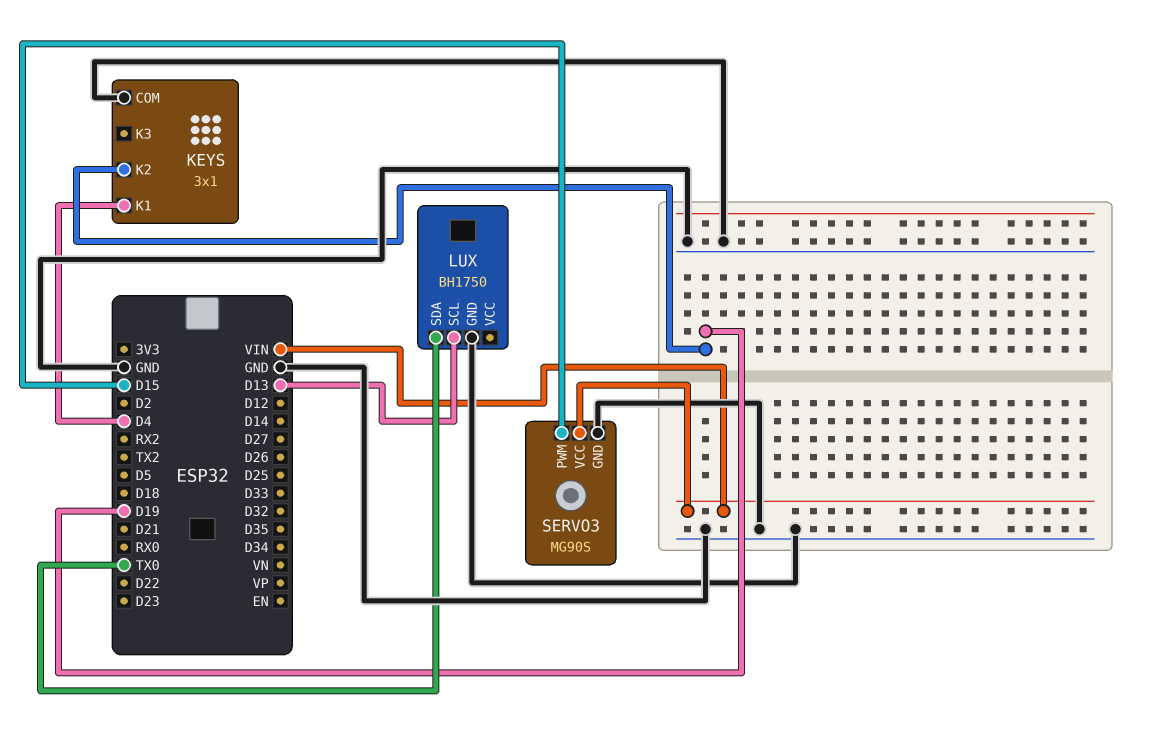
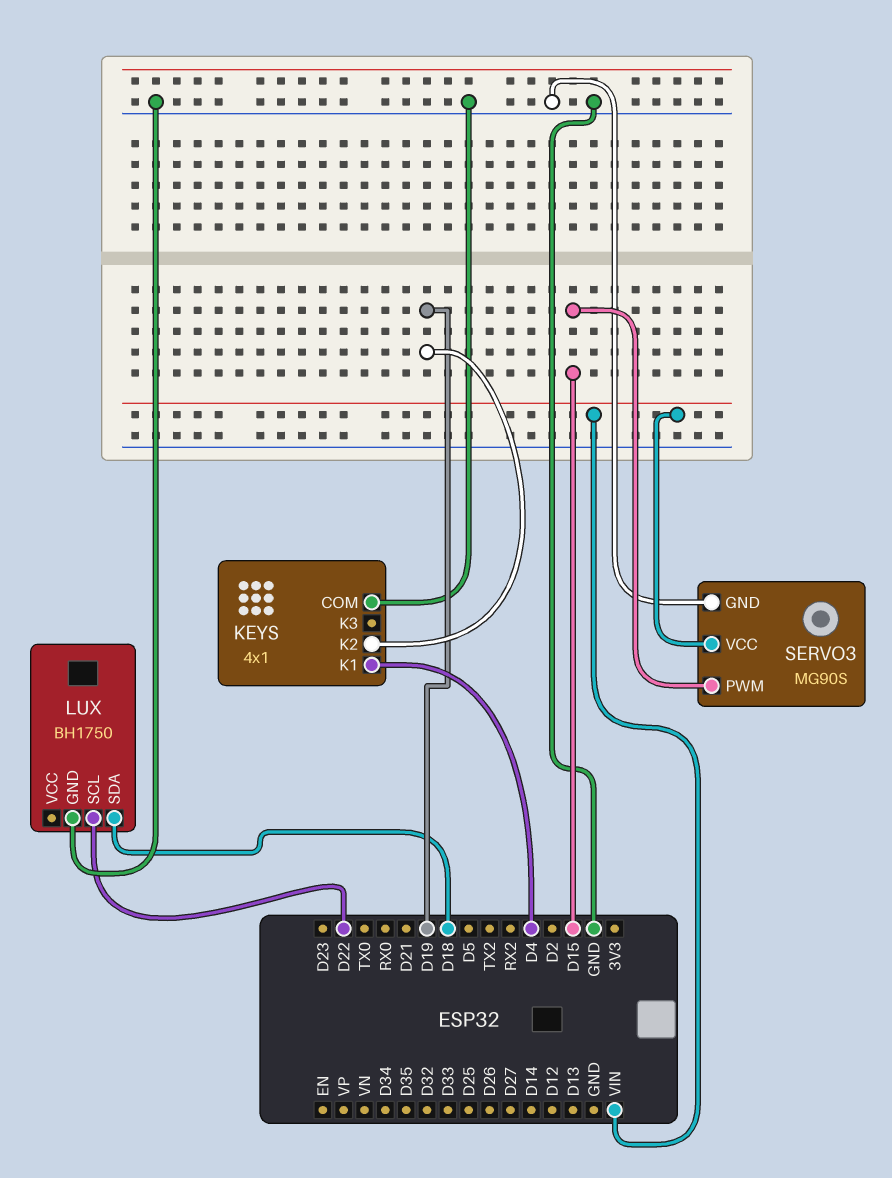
KEYS: 3x1 -> 4x1
LUX pin SCL: D13 -> D22
LUX pin SDA: TX0 -> D18

